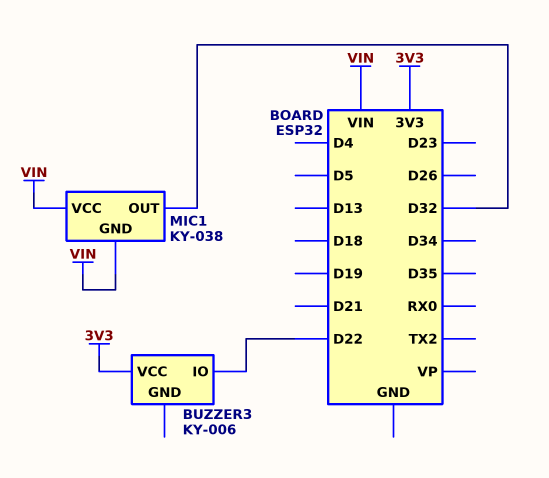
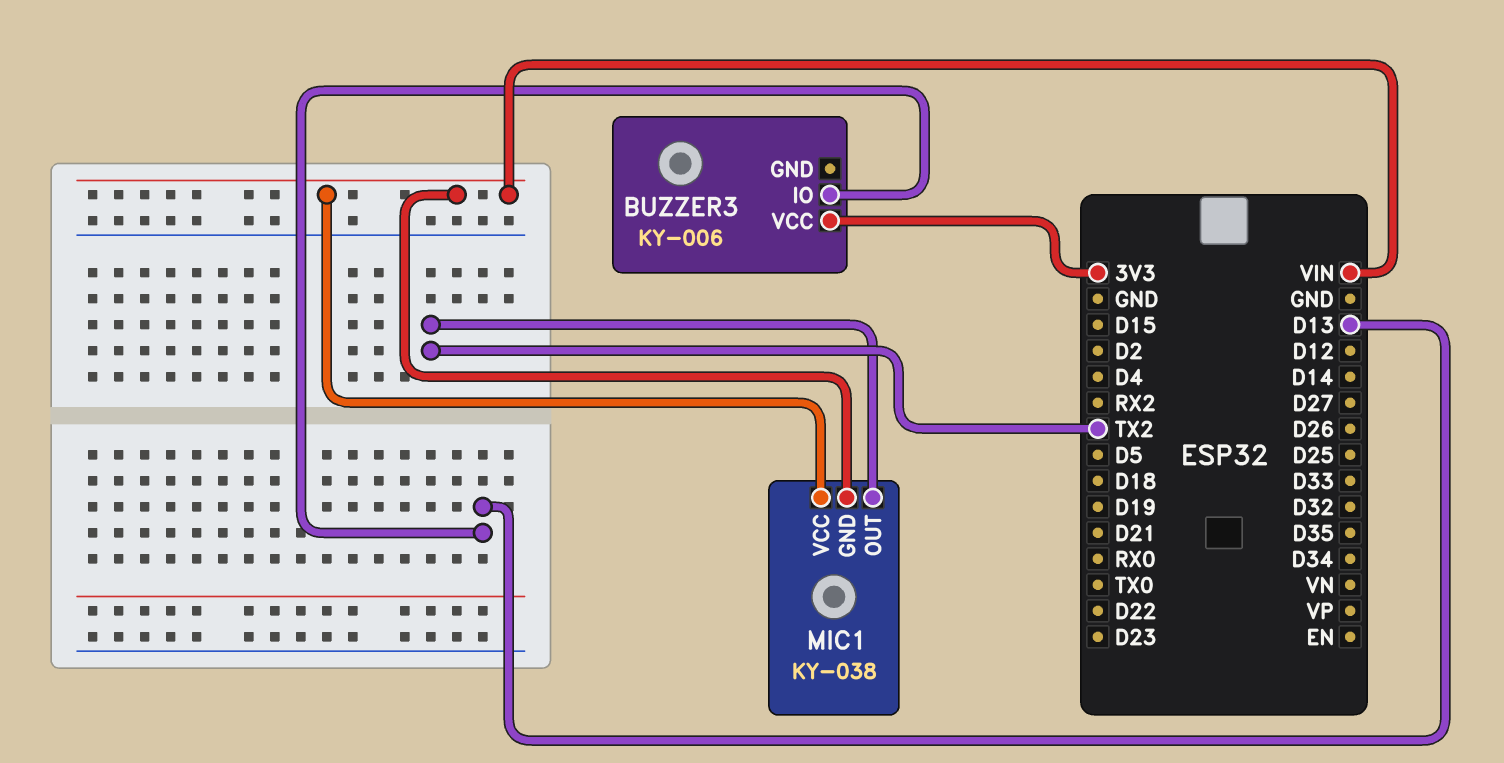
BUZZER3 pin IO: D22 -> D13
MIC1 pin OUT: D32 -> TX2

